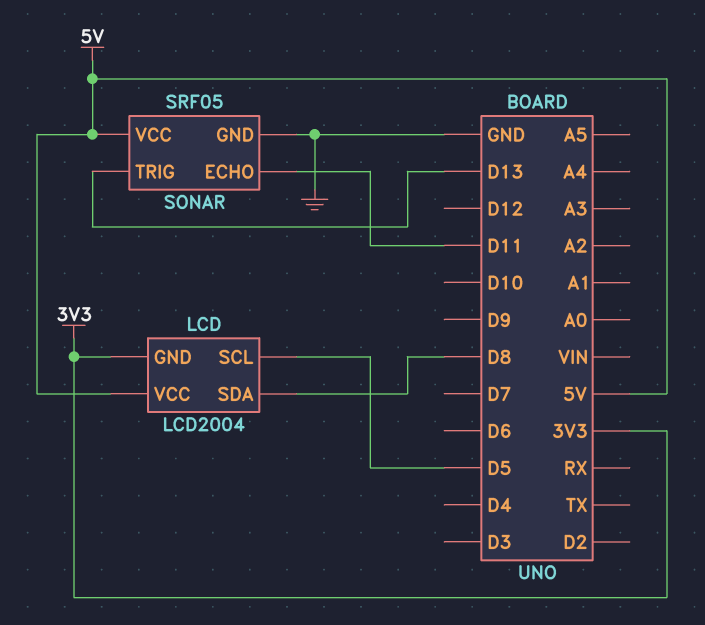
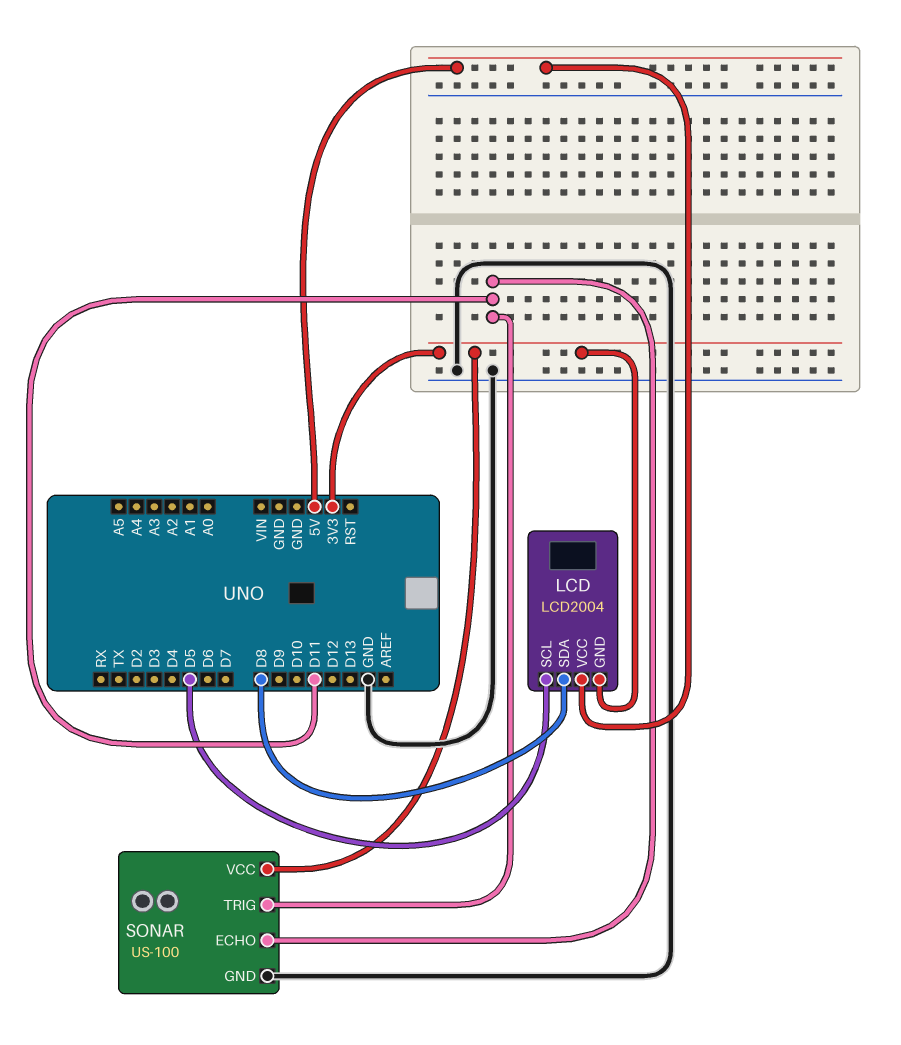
SONAR: SRF05 -> US-100
SONAR pin TRIG: D13 -> D11
SONAR pin VCC: 5V -> 3V3

